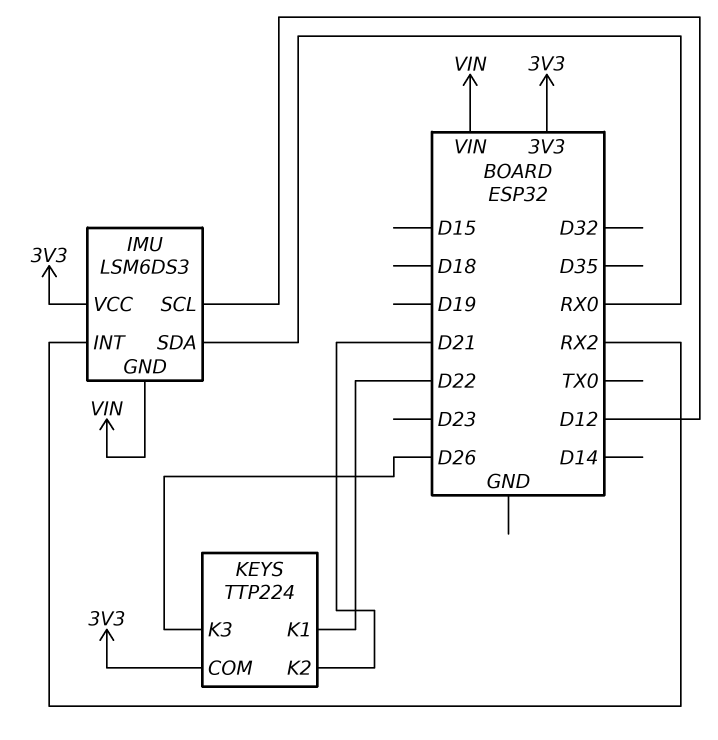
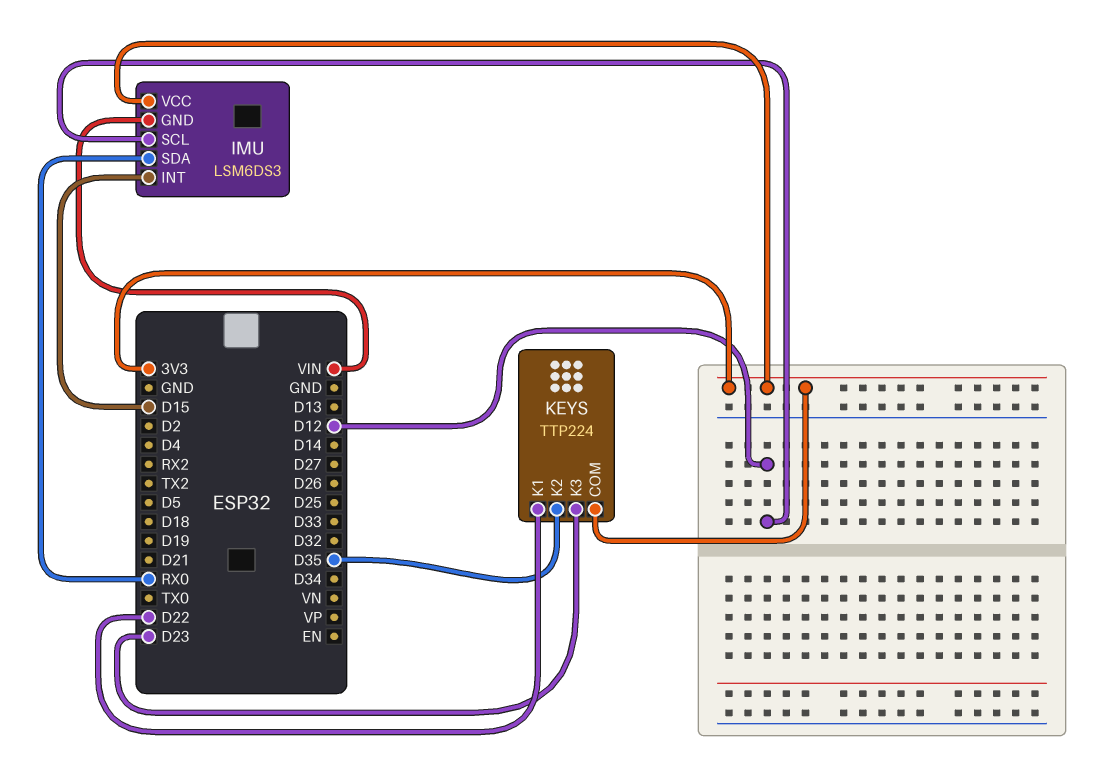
IMU pin INT: RX2 -> D15
KEYS pin K2: D21 -> D35
KEYS pin K3: D26 -> D23

